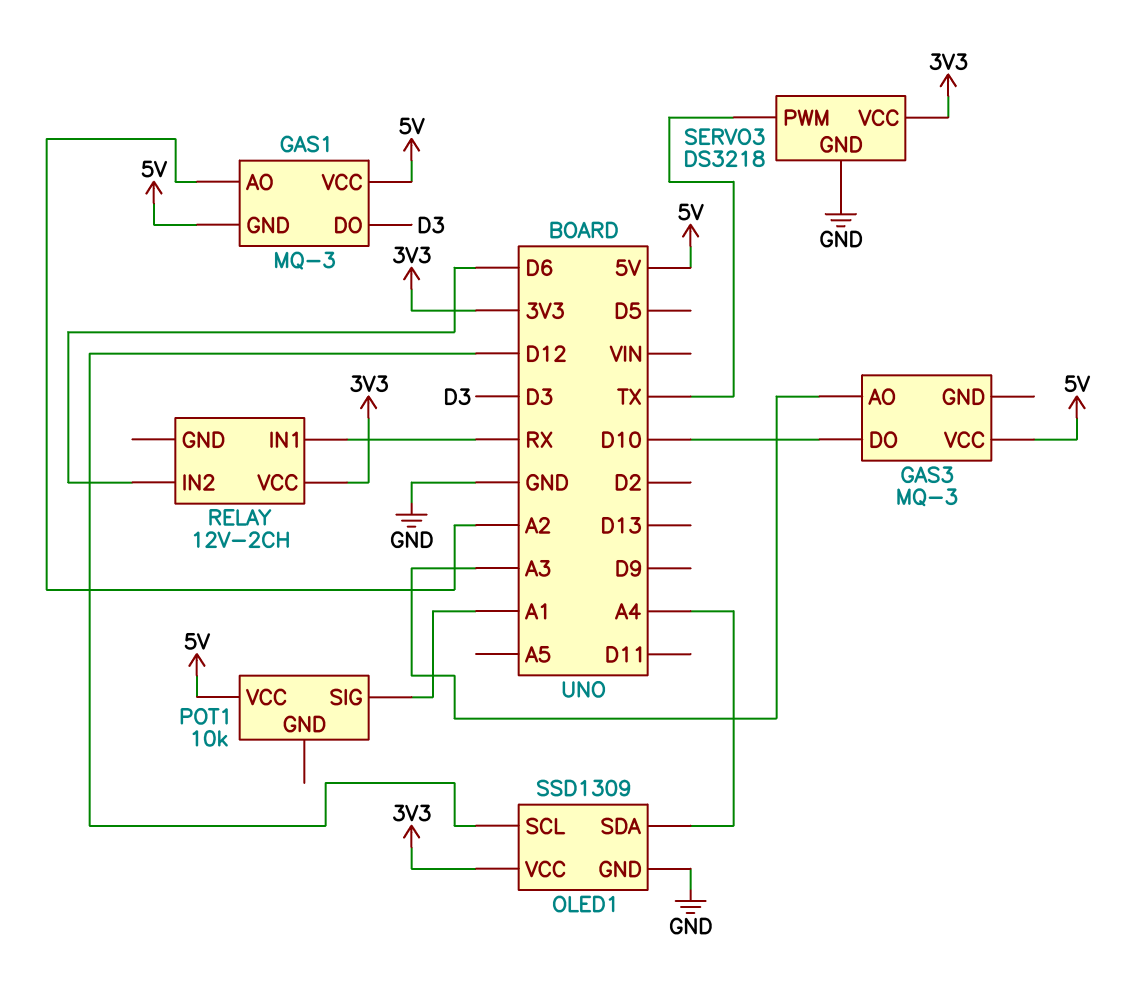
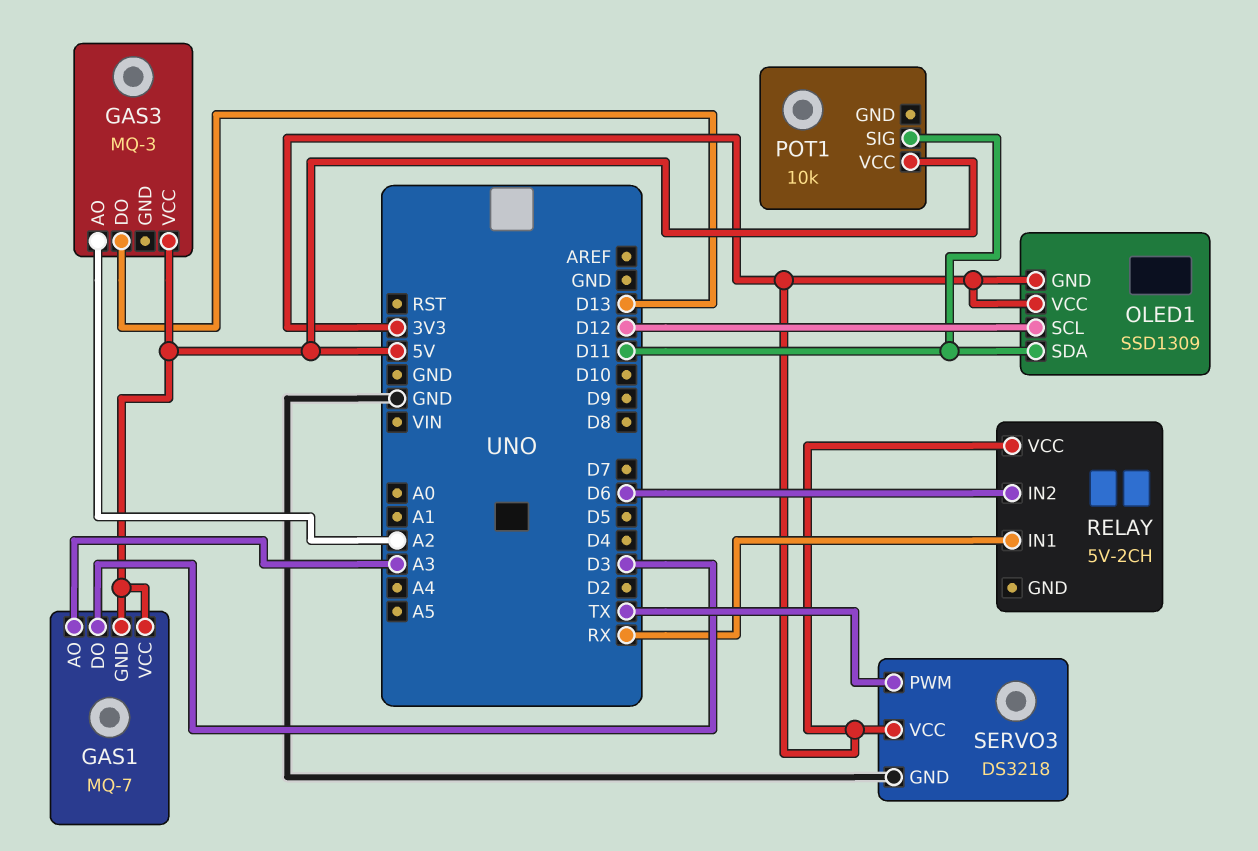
GAS1: MQ-3 -> MQ-7
GAS1 pin AO: A2 -> A3
GAS3 pin AO: A3 -> A2
GAS3 pin DO: D10 -> D13
OLED1 pin GND: GND -> 3V3
OLED1 pin SDA: A4 -> D11
POT1 pin SIG: A1 -> D11
RELAY: 12V-2CH -> 5V-2CH

